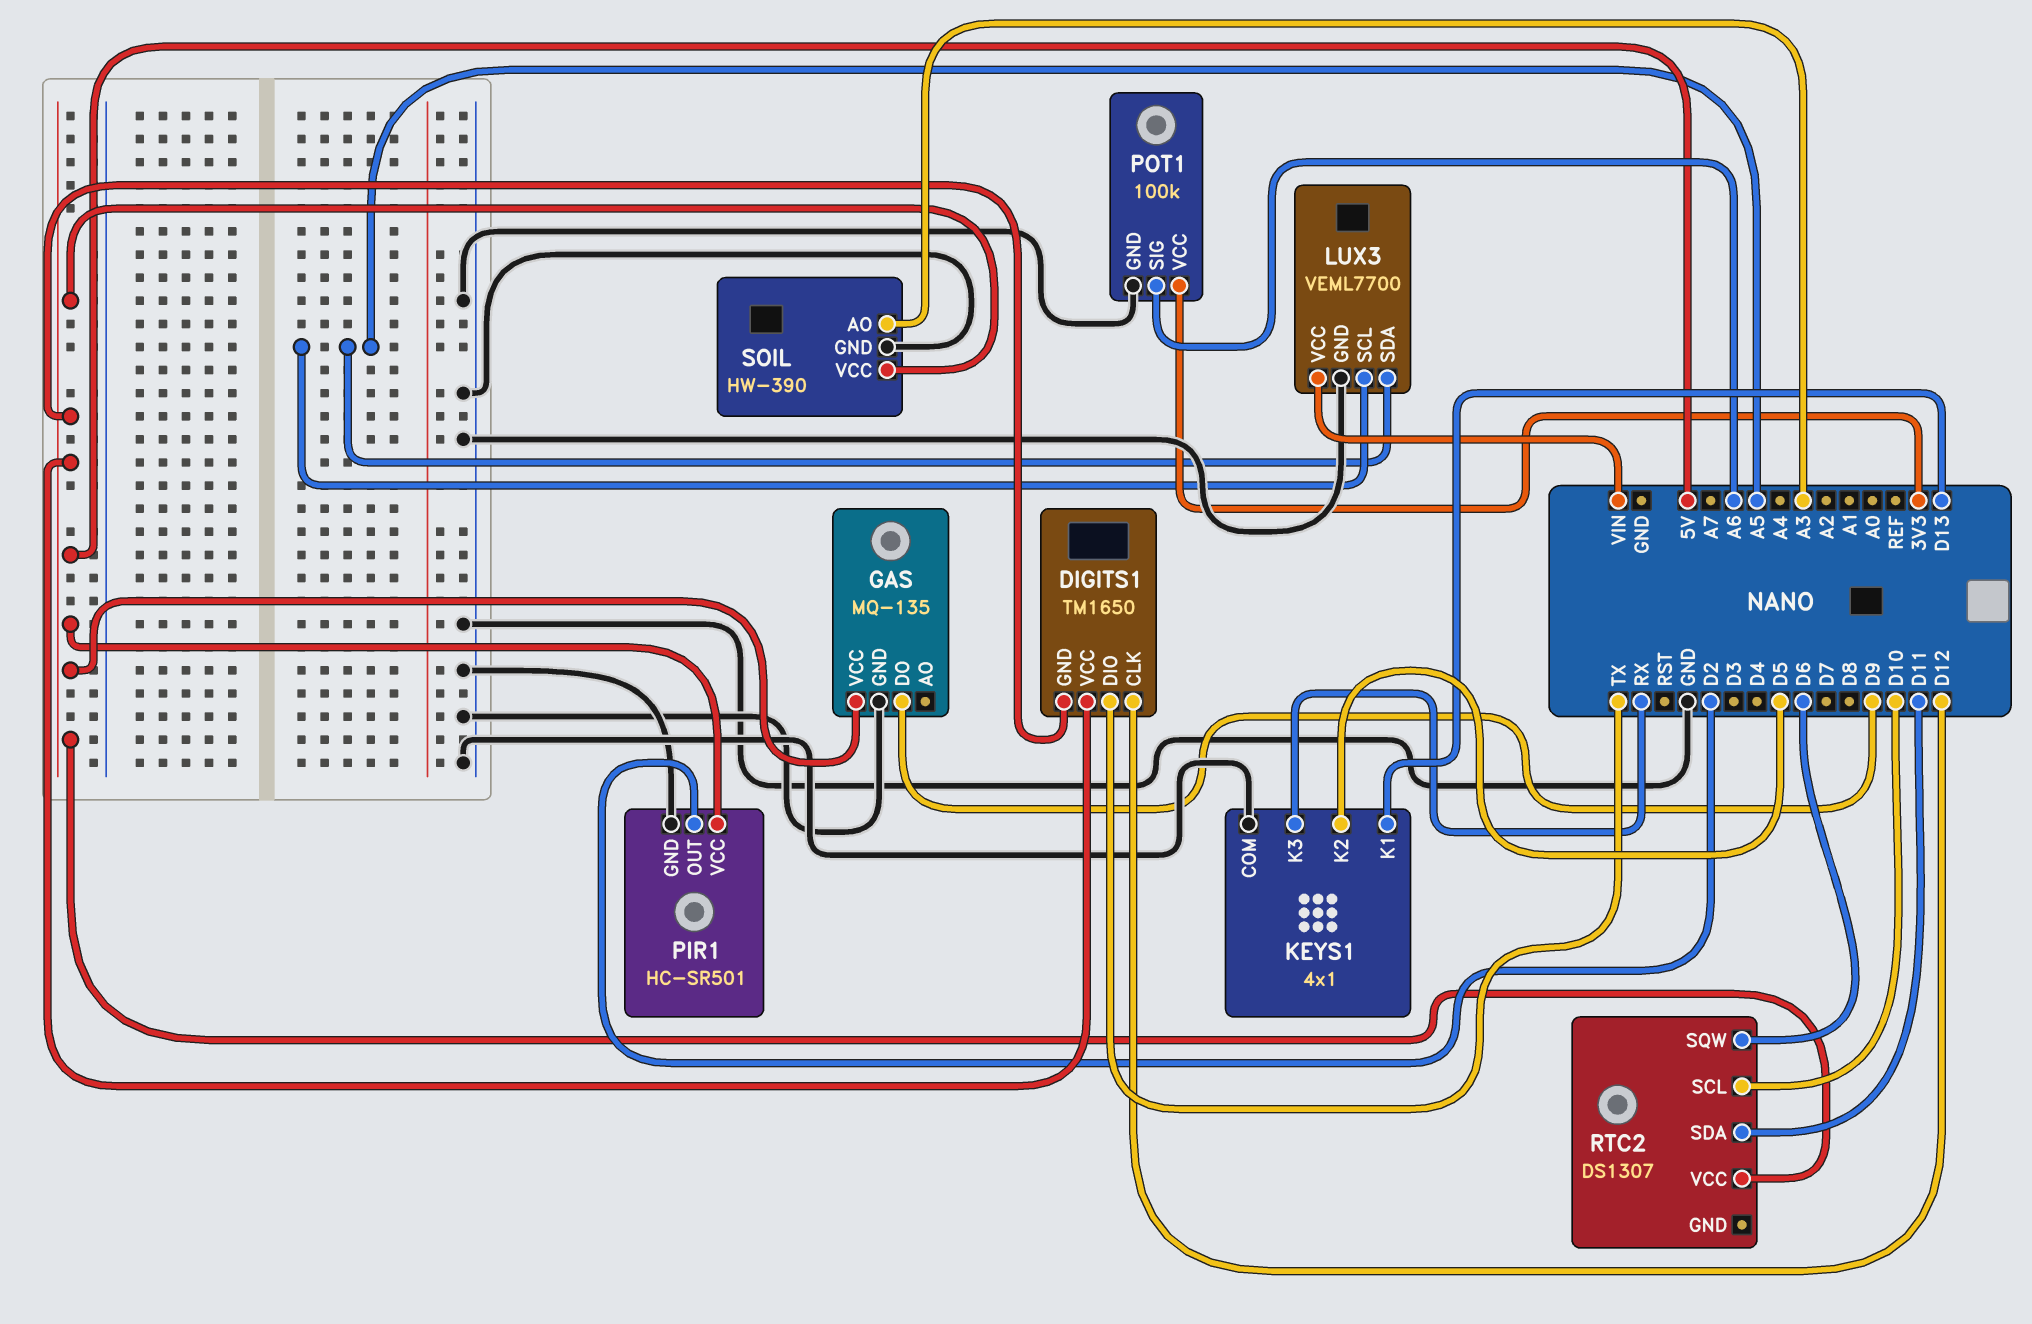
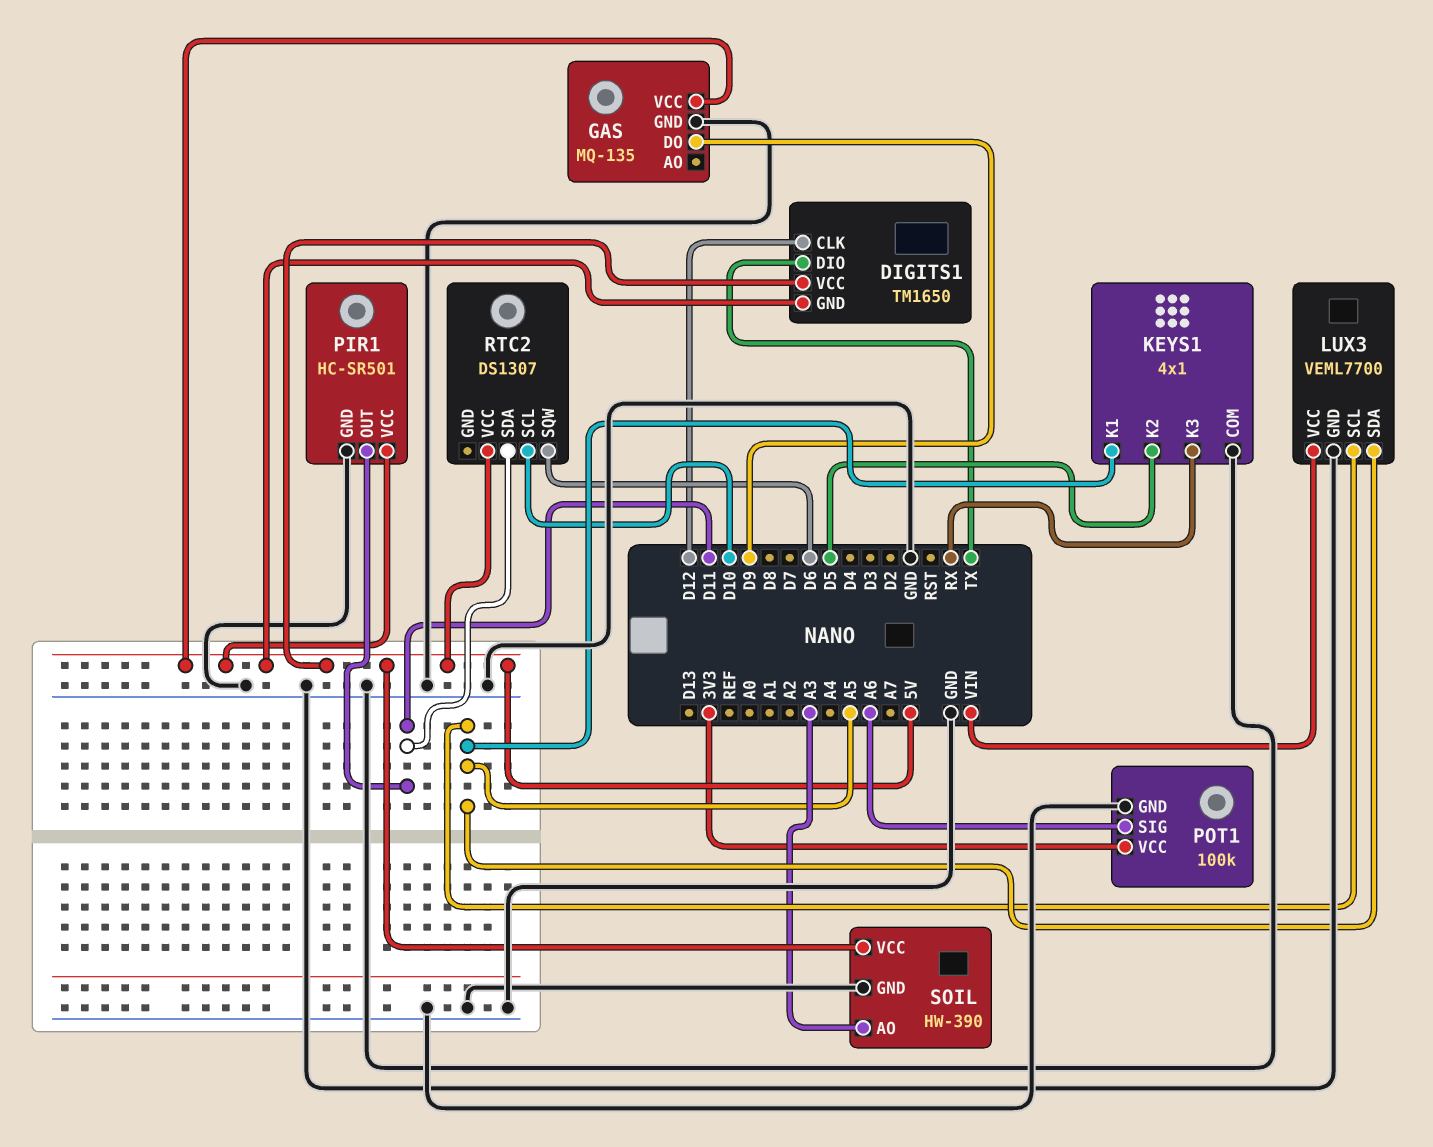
KEYS1 pin K1: D13 -> A5
PIR1 pin OUT: D2 -> D11

